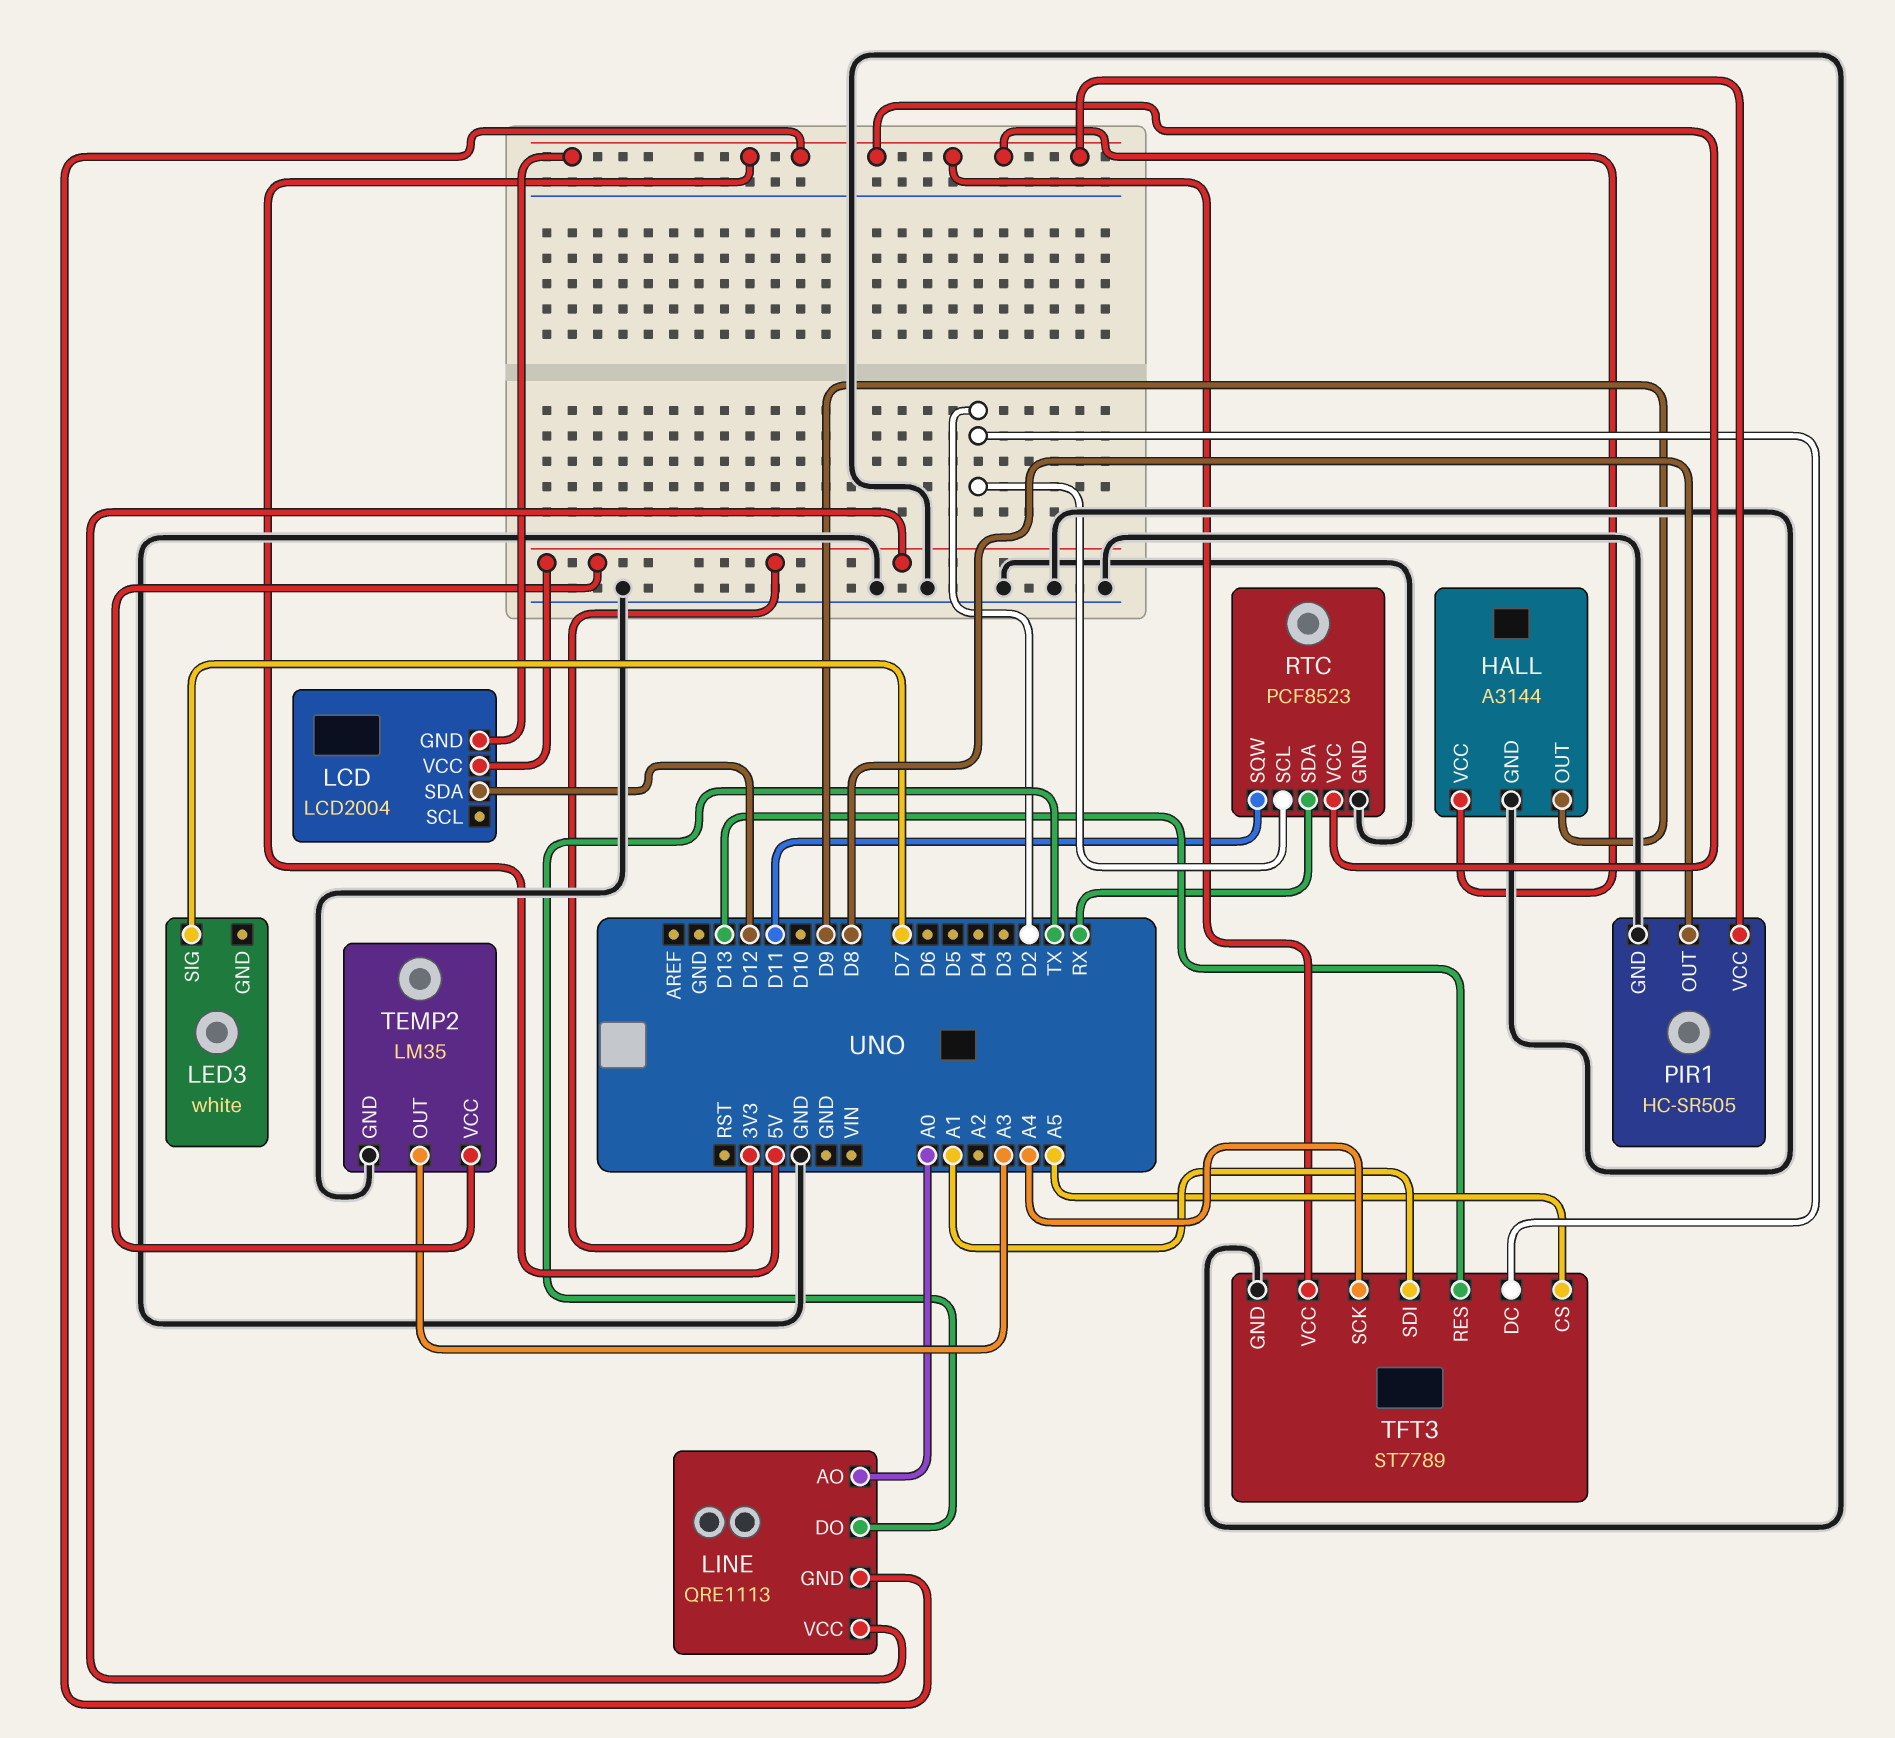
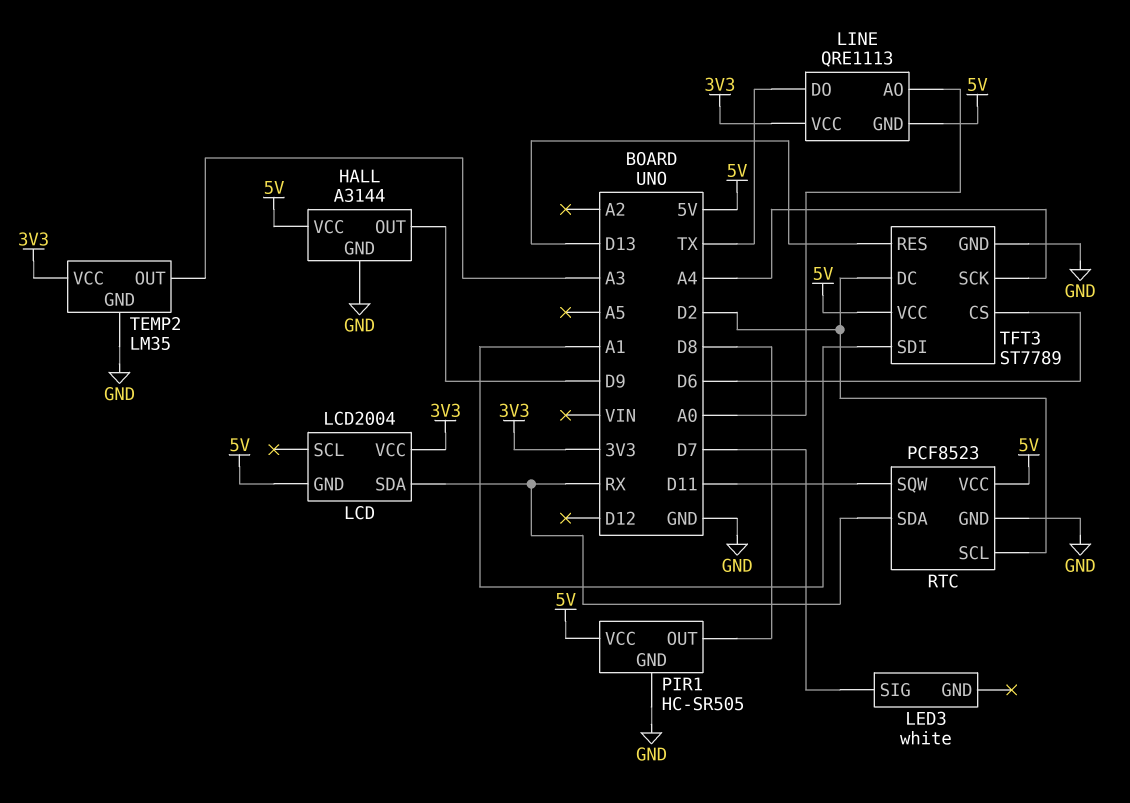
LCD pin SDA: D12 -> RX
TFT3 pin CS: A5 -> D6

